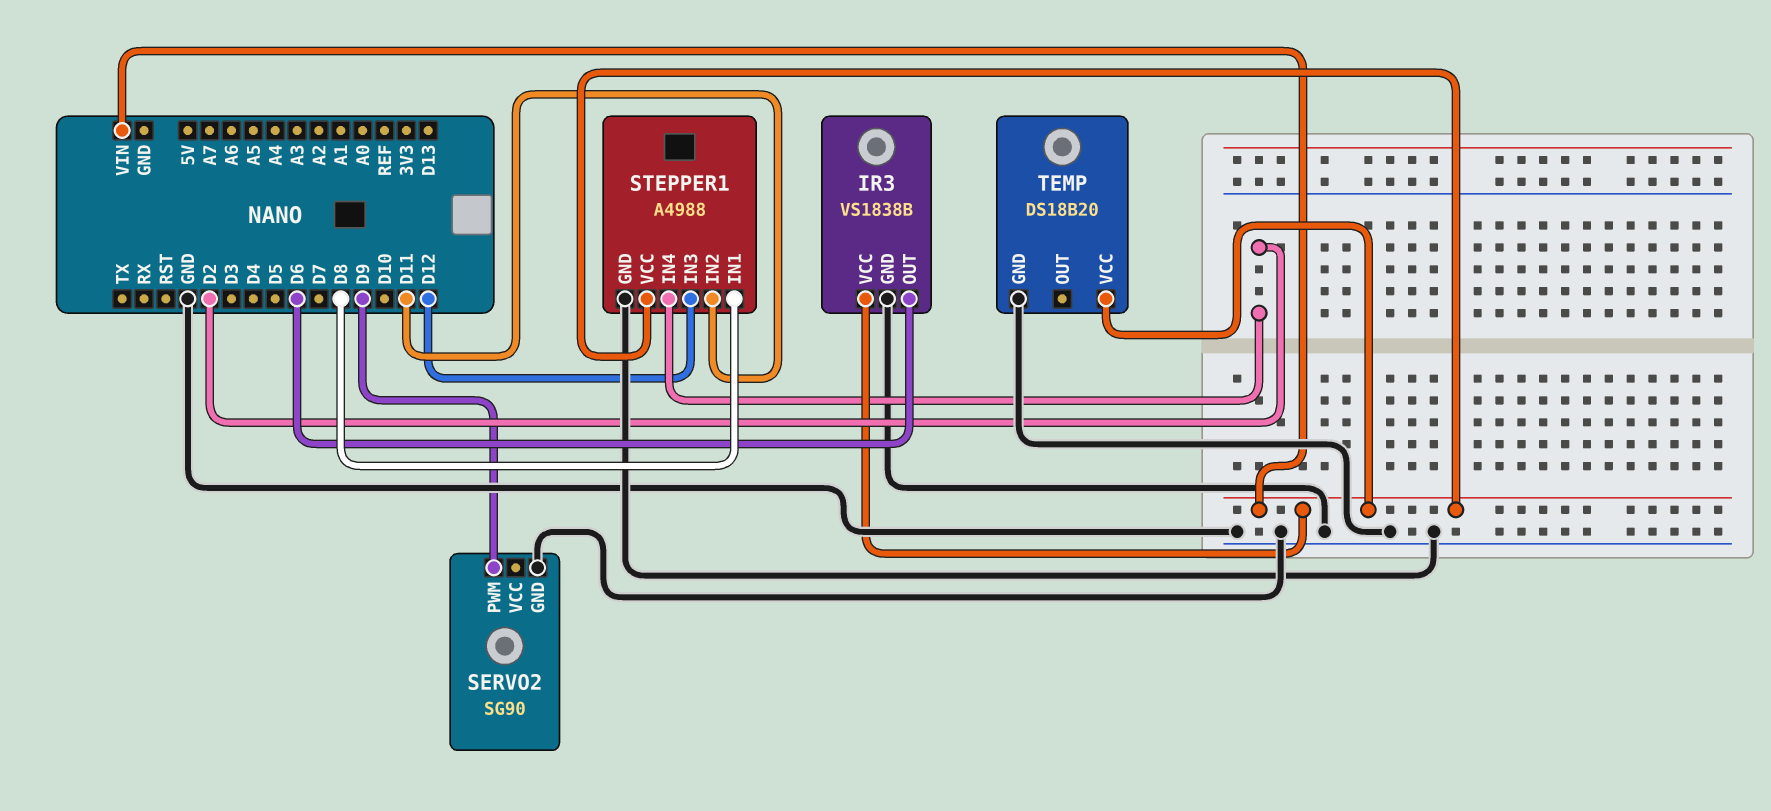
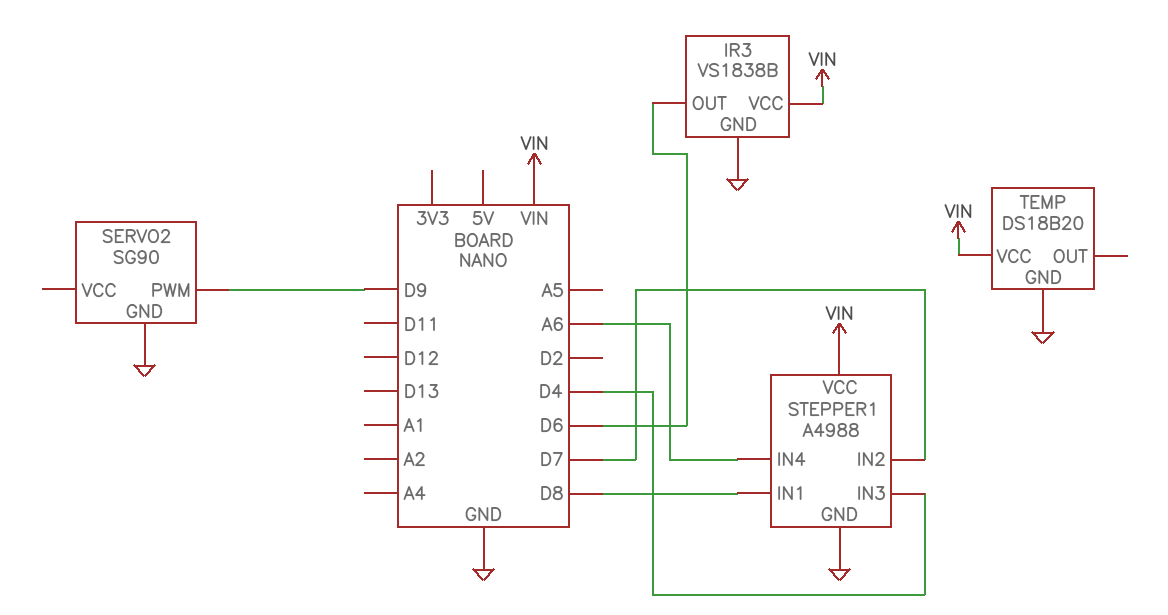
STEPPER1 pin IN2: D11 -> D7
STEPPER1 pin IN3: D12 -> D4
STEPPER1 pin IN4: D2 -> A6

